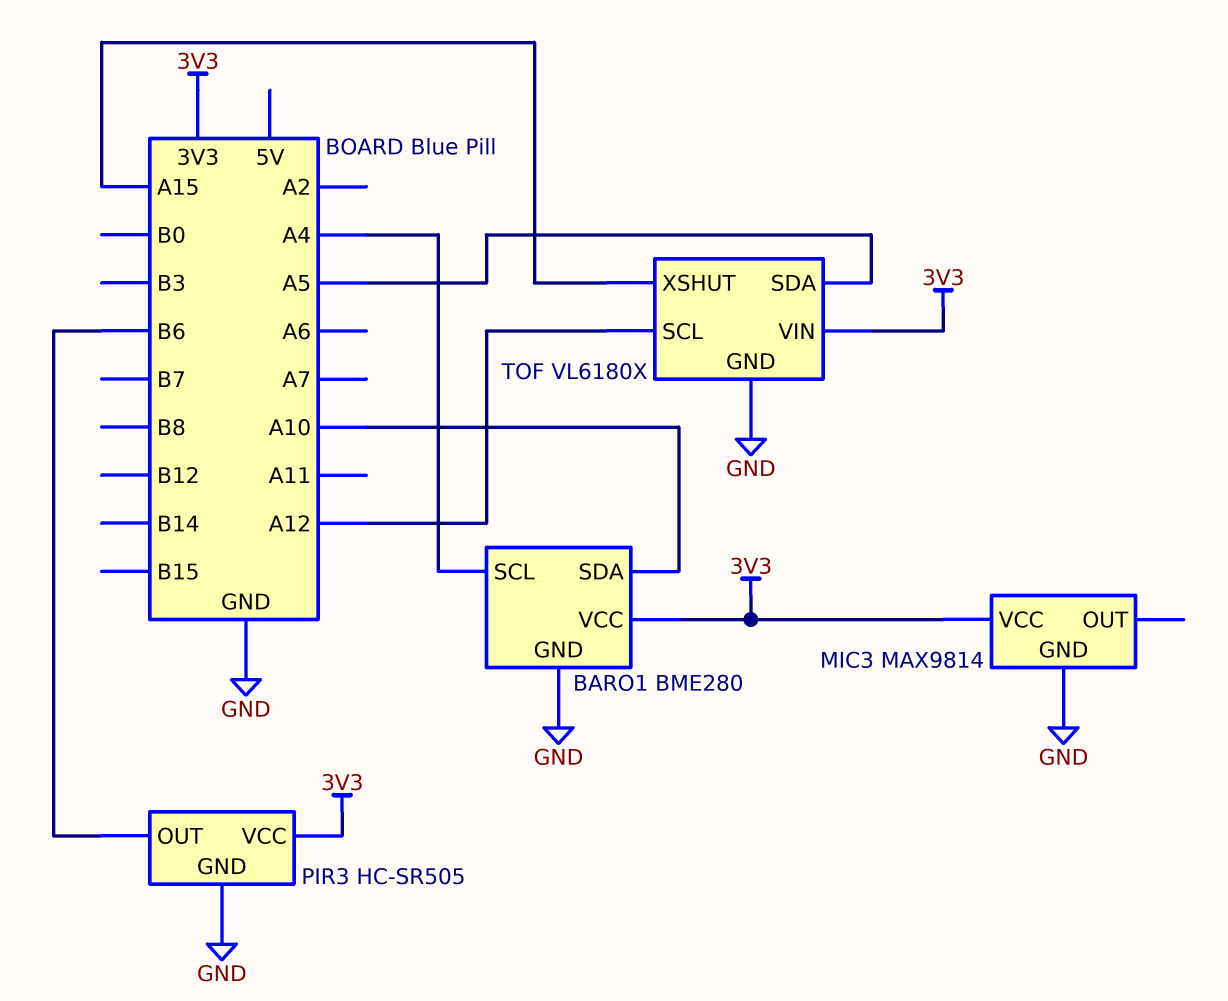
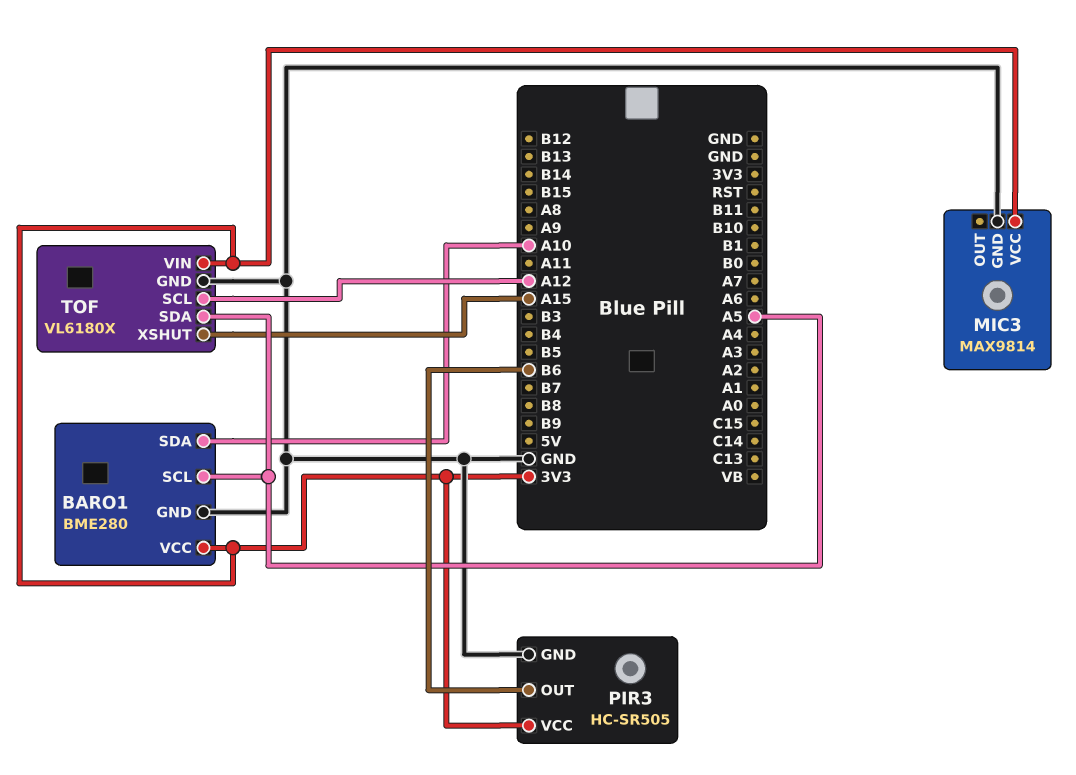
BARO1 pin SCL: A4 -> A5

